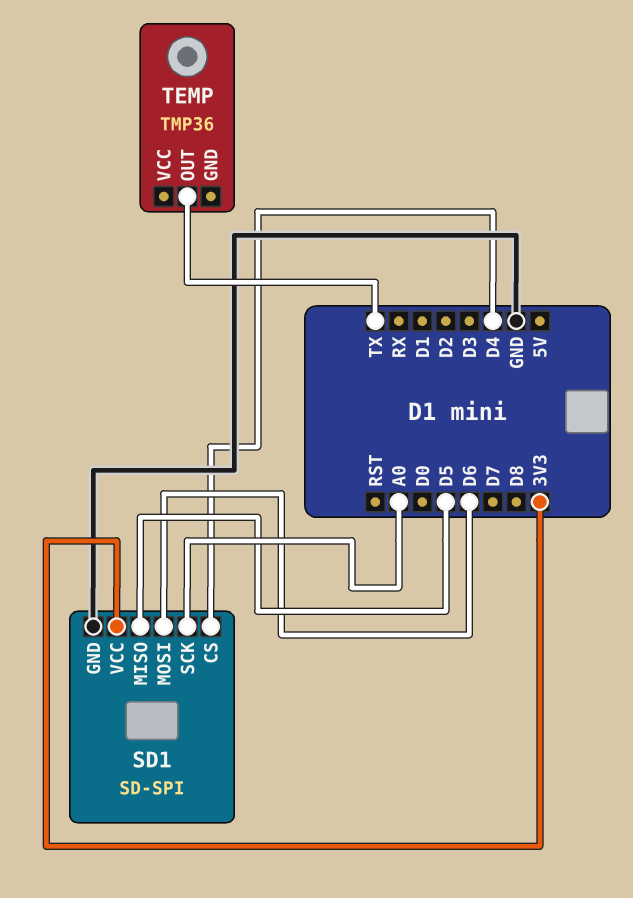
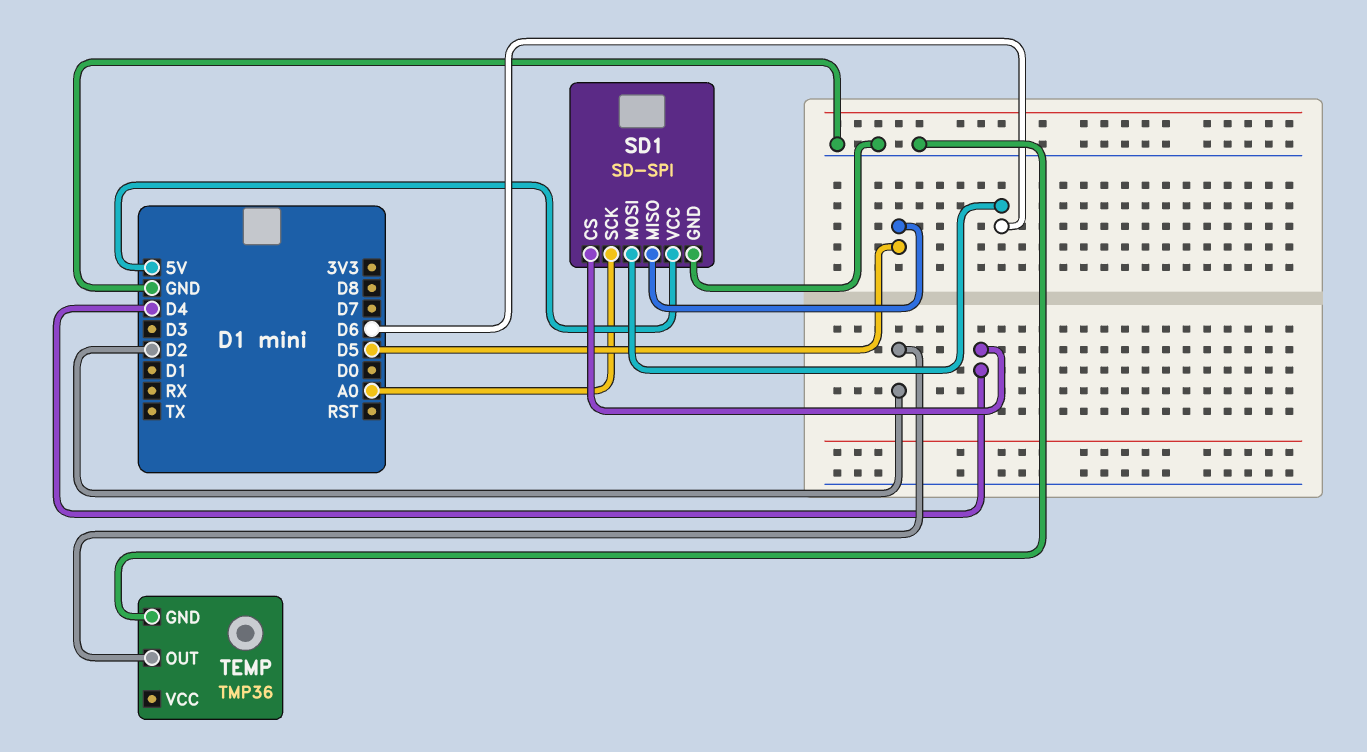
SD1 pin VCC: 3V3 -> 5V
TEMP pin GND: none -> GND
TEMP pin OUT: TX -> D2

